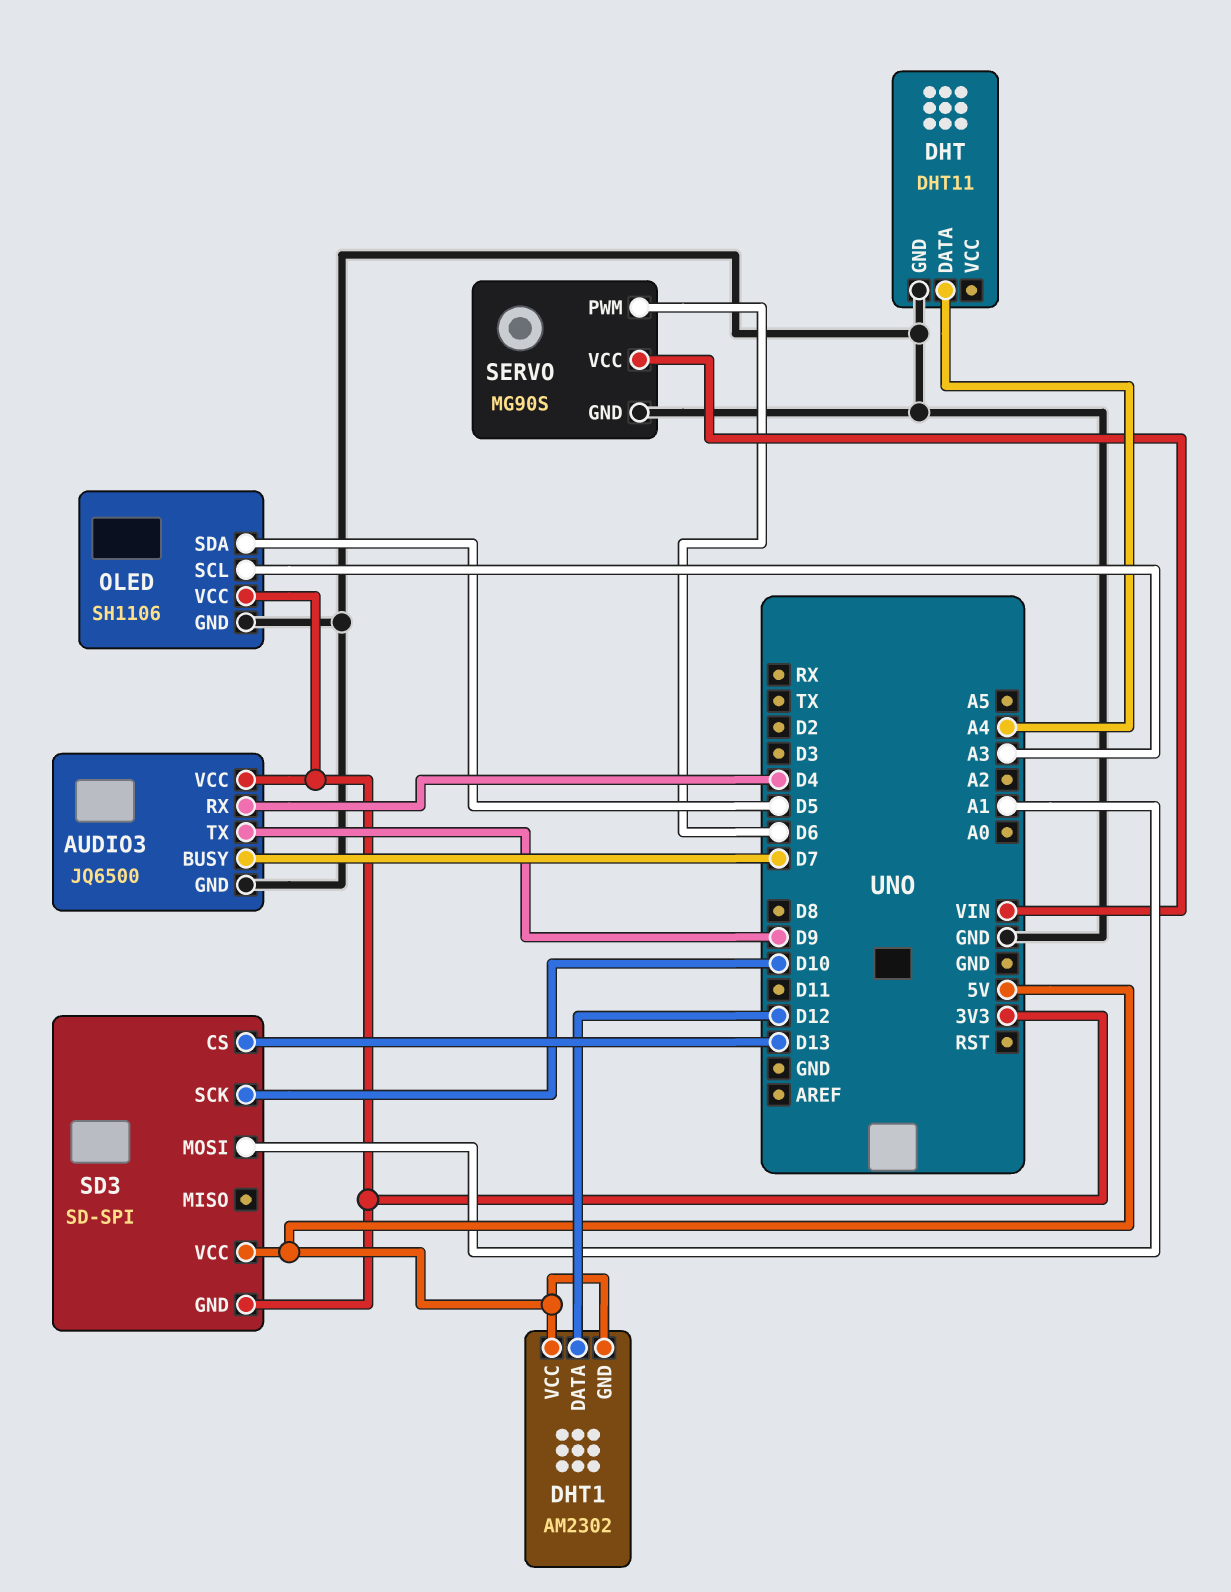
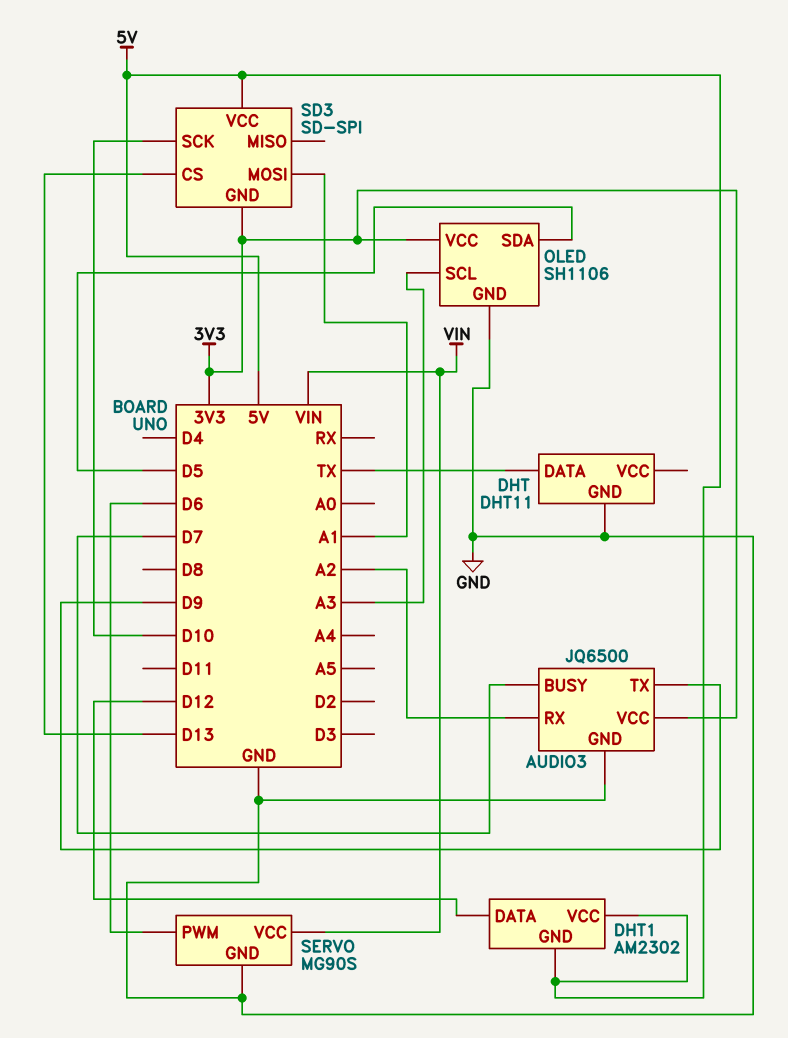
AUDIO3 pin RX: D4 -> A2
DHT pin DATA: A4 -> TX

